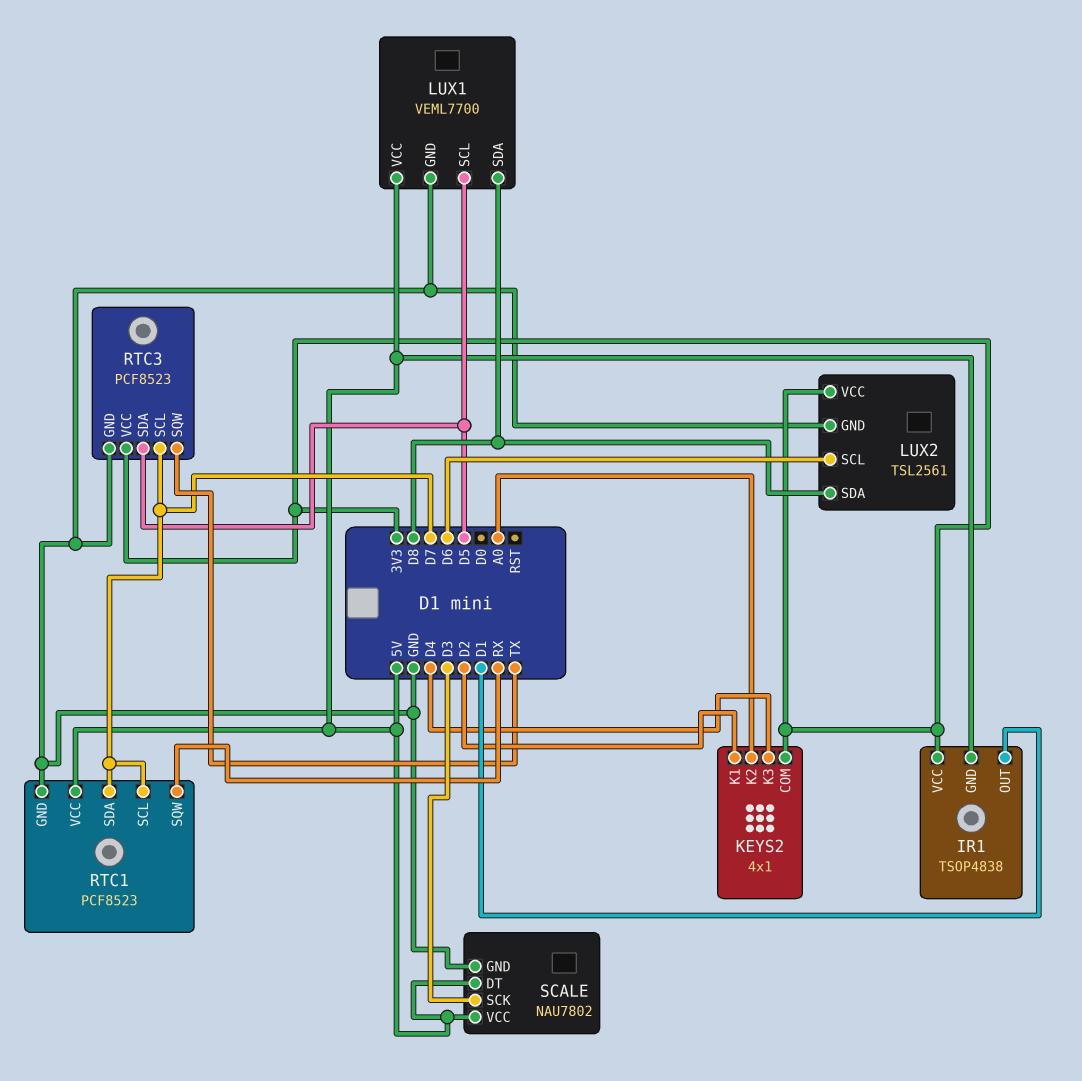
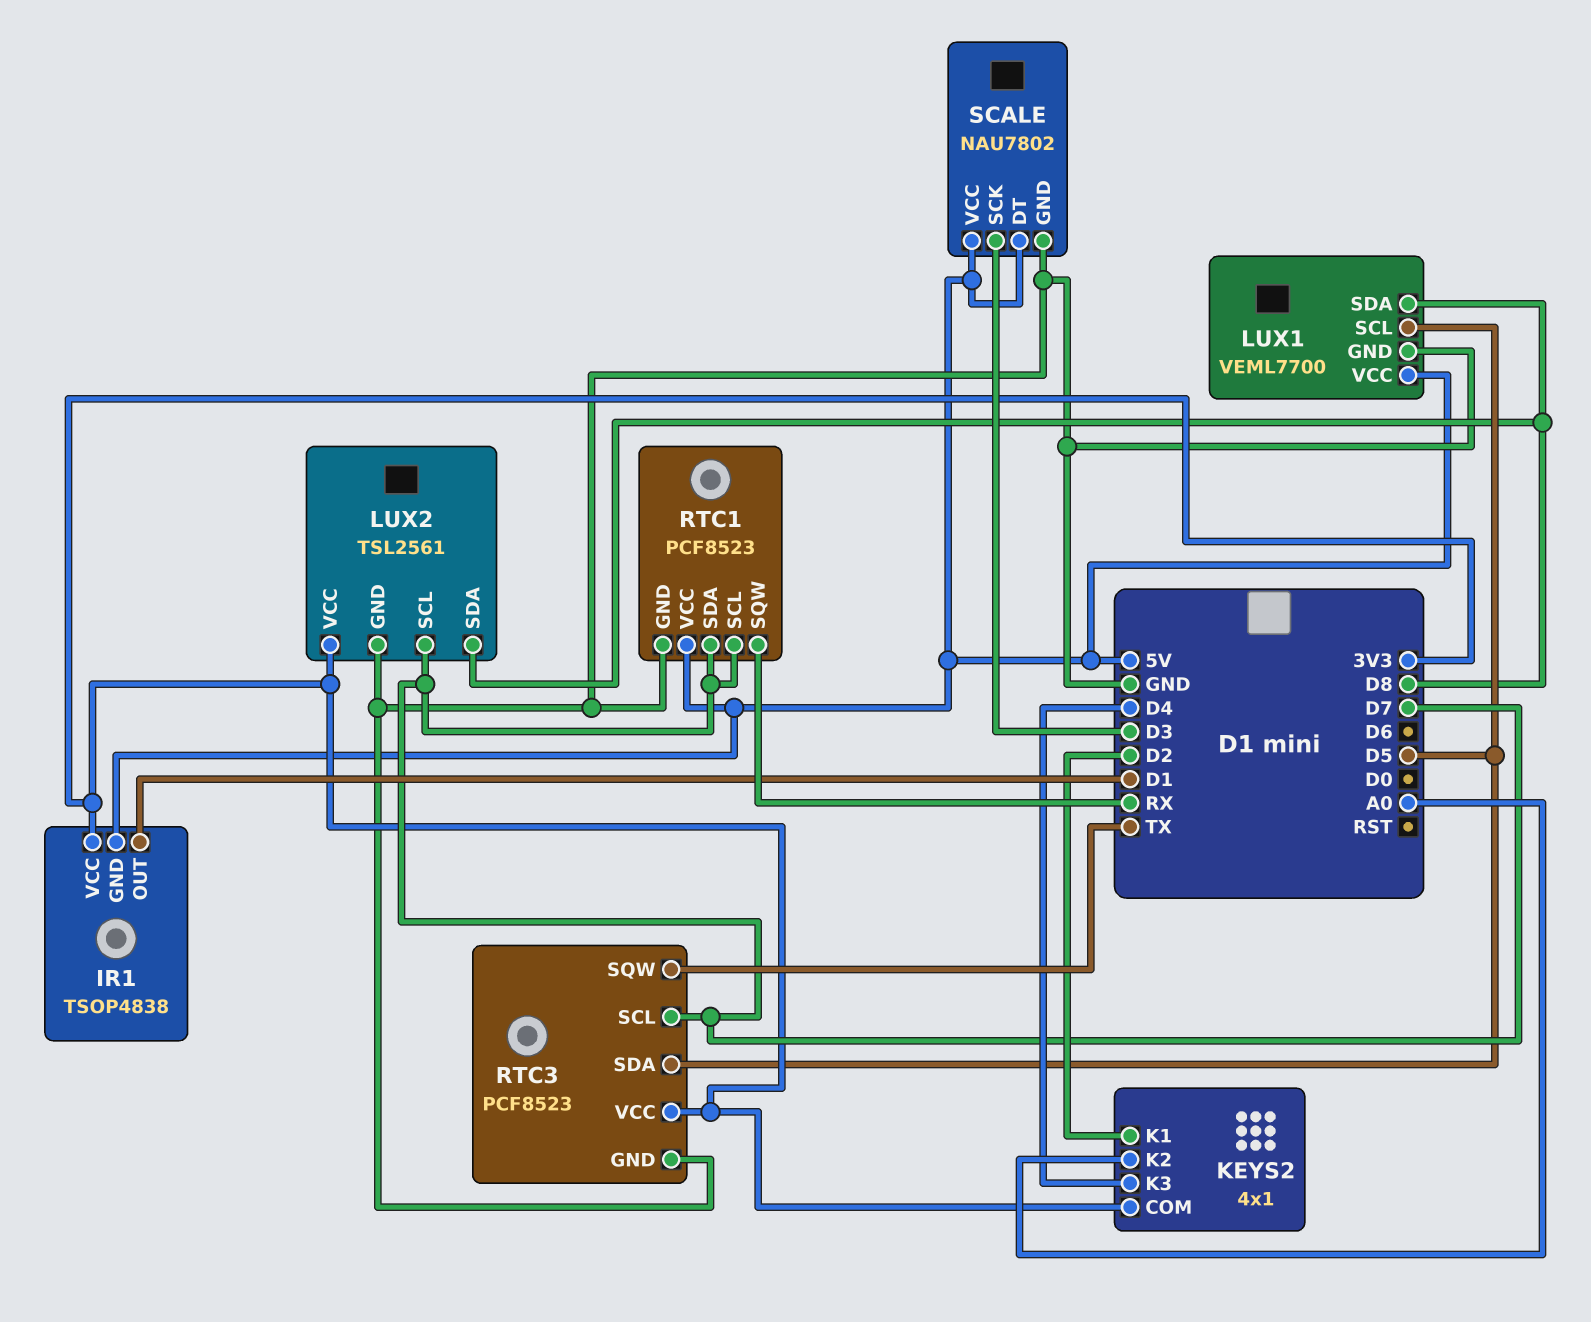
LUX2 pin SCL: D6 -> D7

